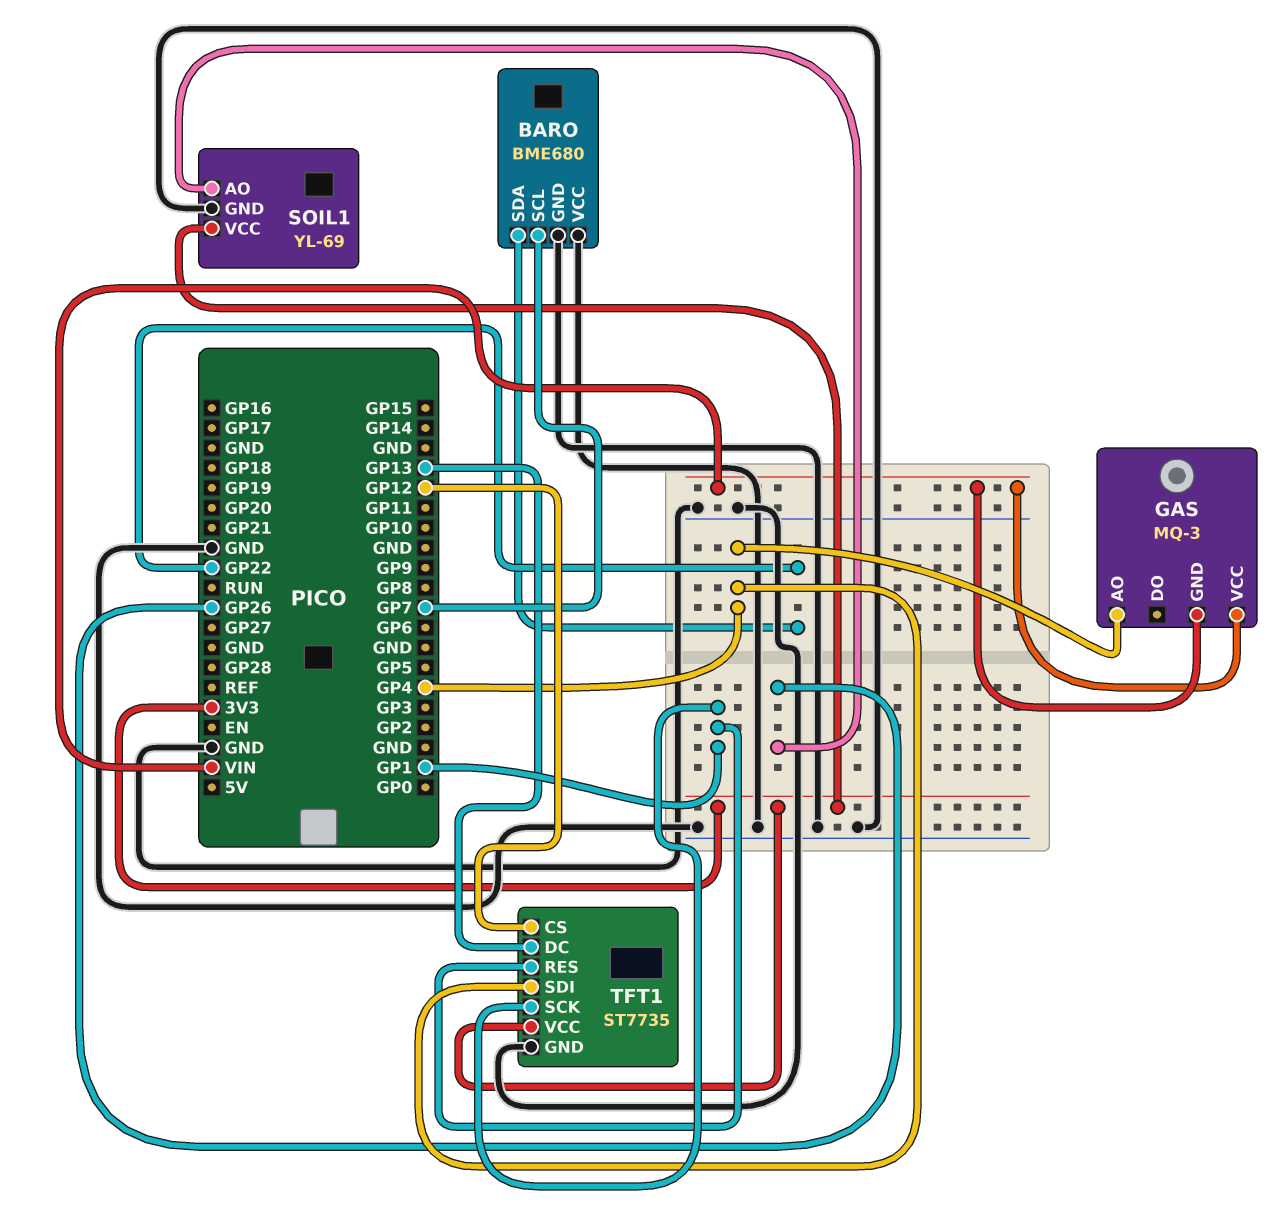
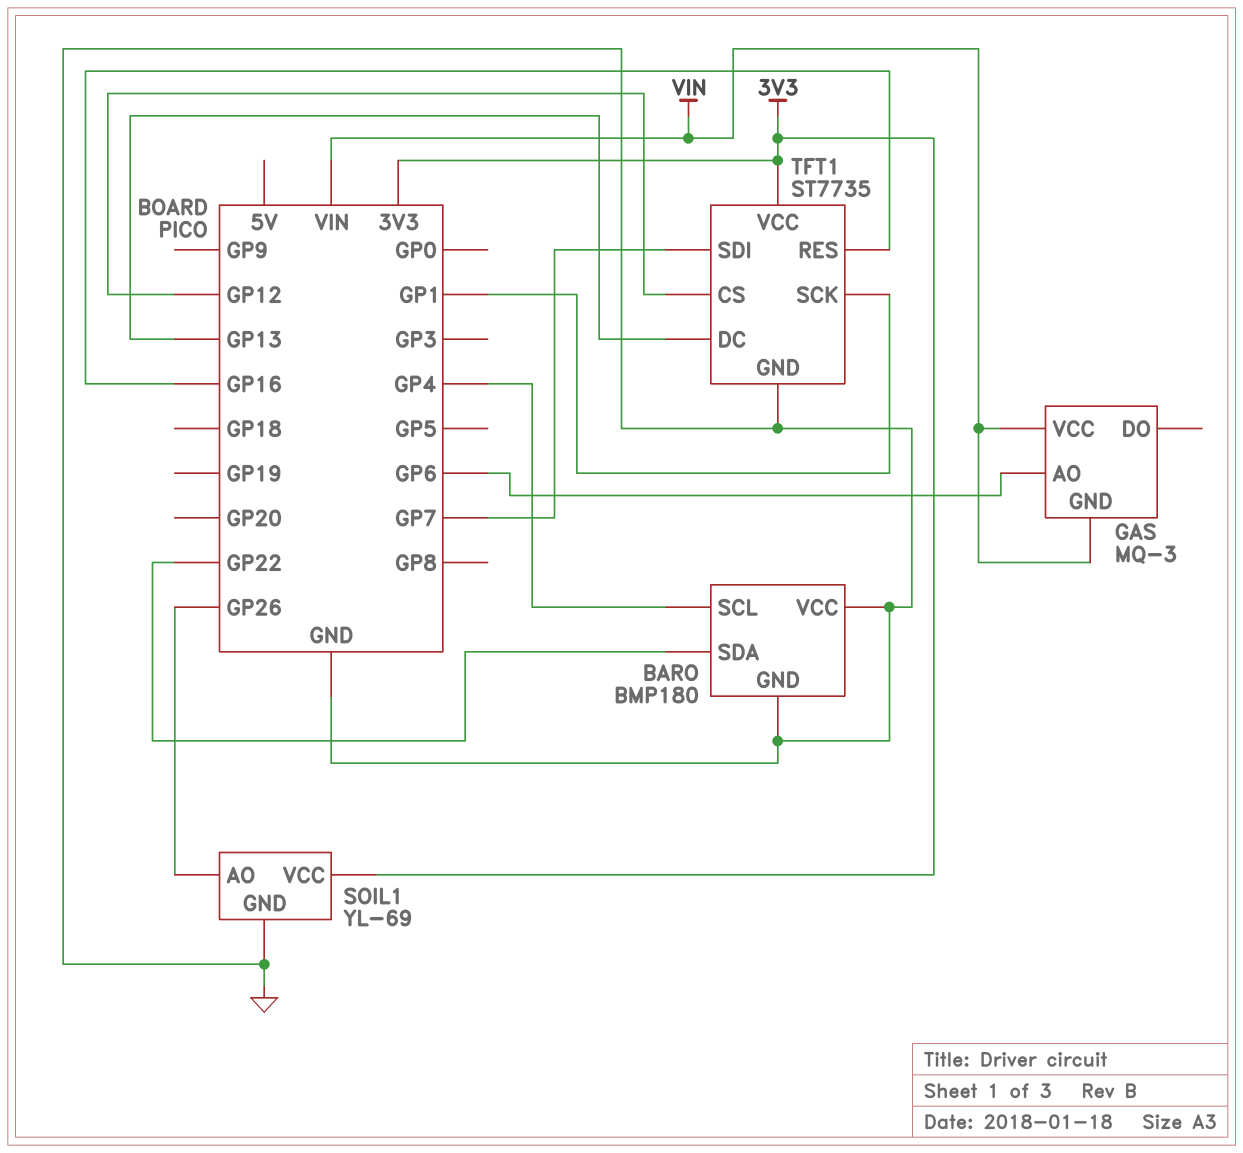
BARO: BME680 -> BMP180
BARO pin SCL: GP7 -> GP4
GAS pin AO: GP4 -> GP6
TFT1 pin RES: GP1 -> GP16
TFT1 pin SDI: GP4 -> GP7

